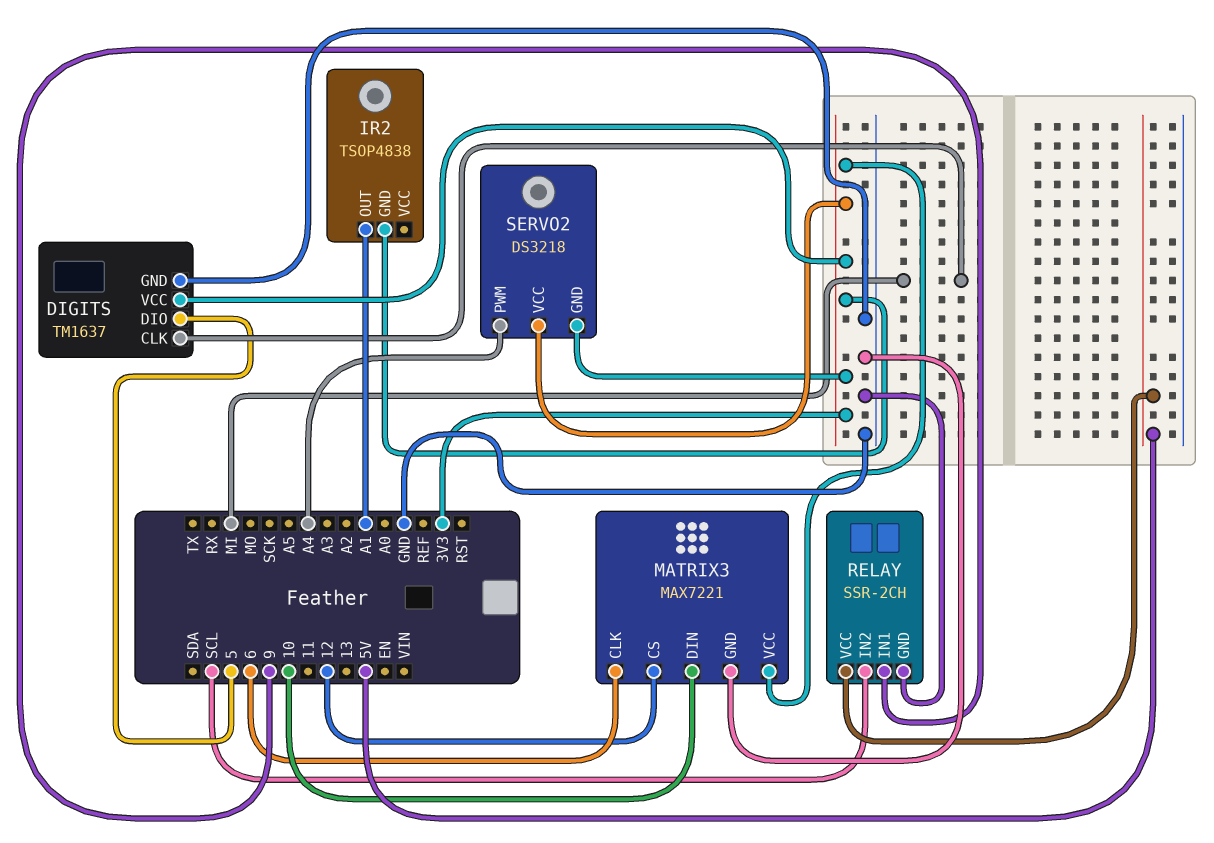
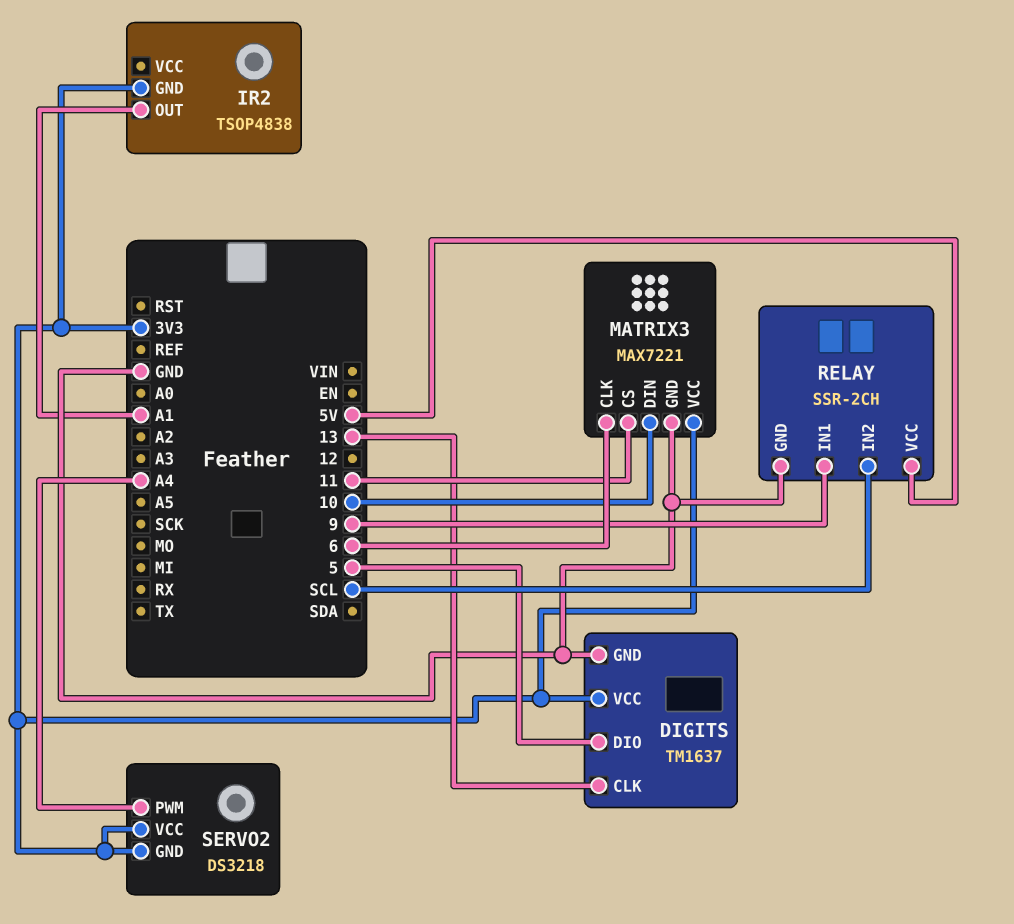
DIGITS pin CLK: MI -> 13
MATRIX3 pin CS: 12 -> 11

